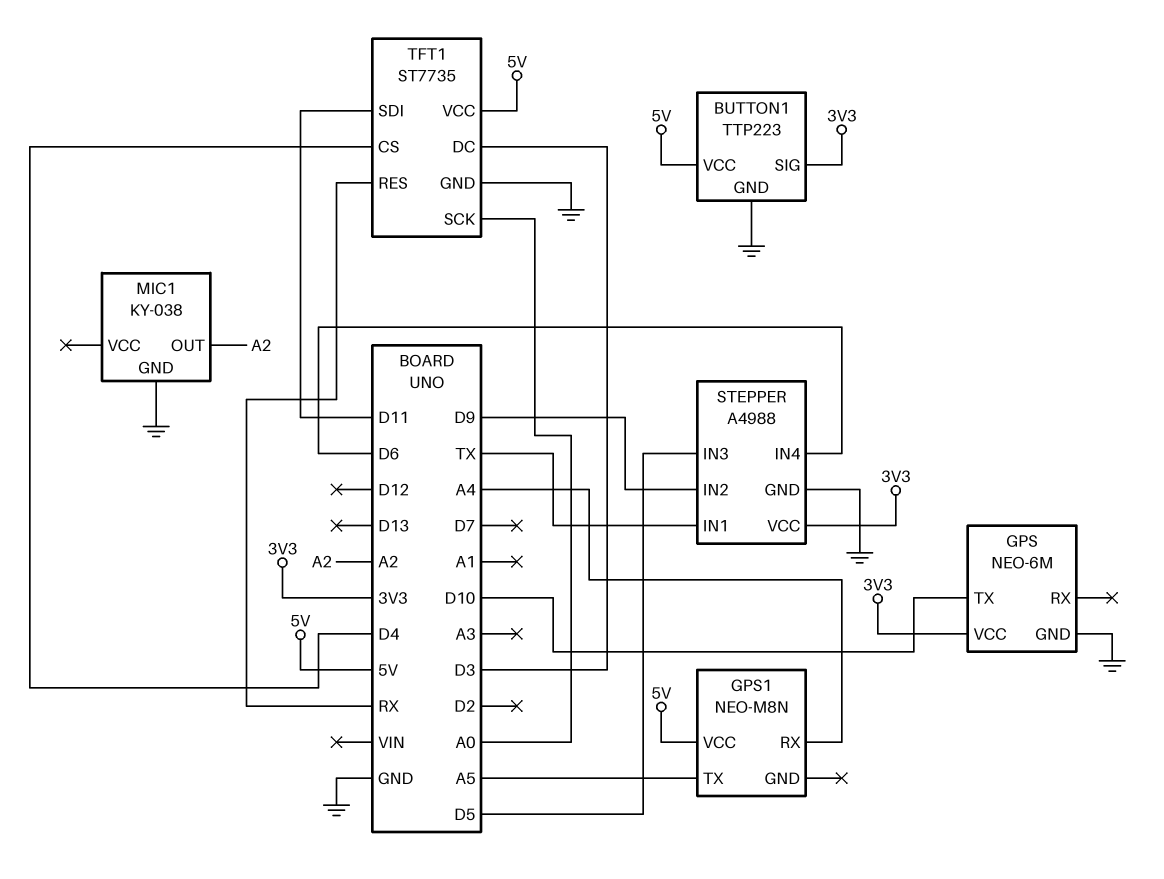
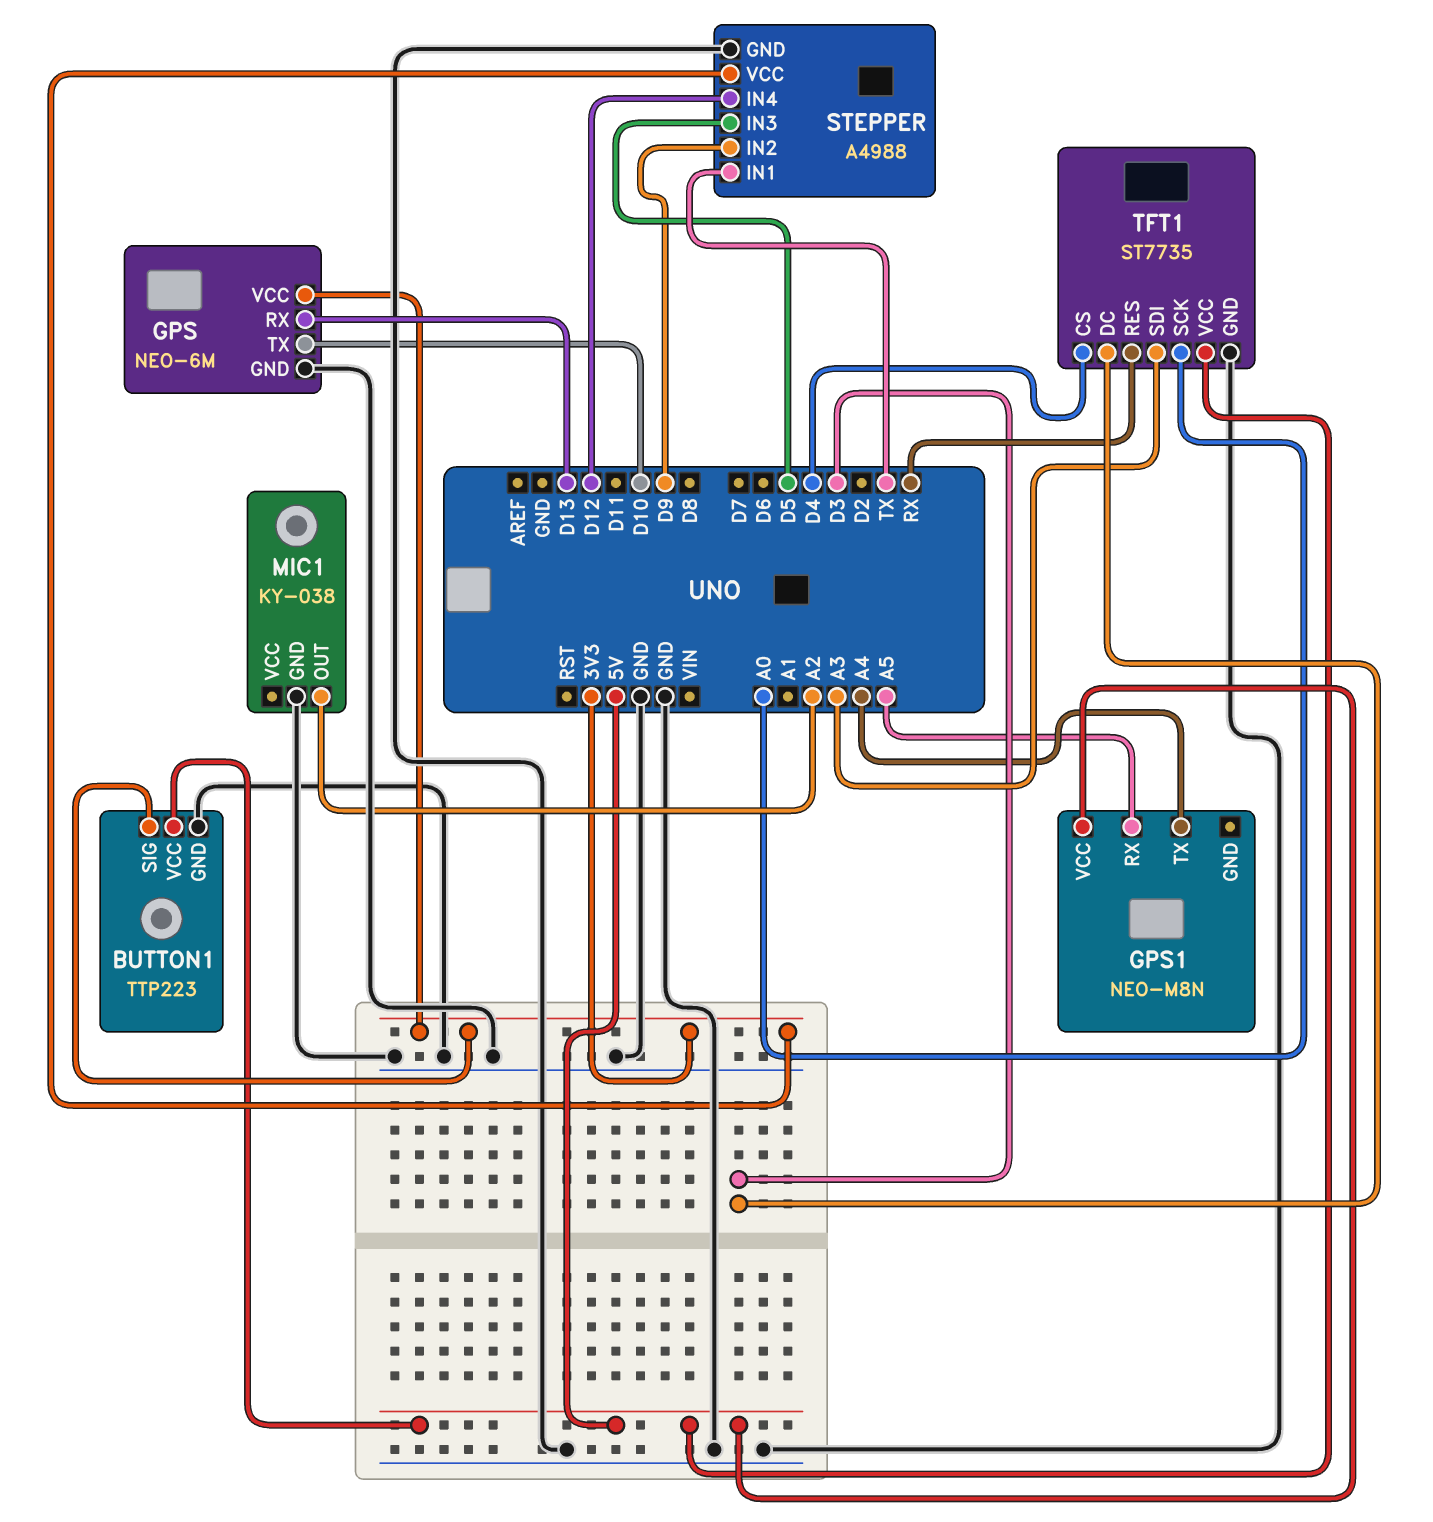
GPS pin RX: none -> D13
GPS1 pin RX: A4 -> A5
GPS1 pin TX: A5 -> A4
STEPPER pin IN4: D6 -> D12
TFT1 pin SDI: D11 -> A3

